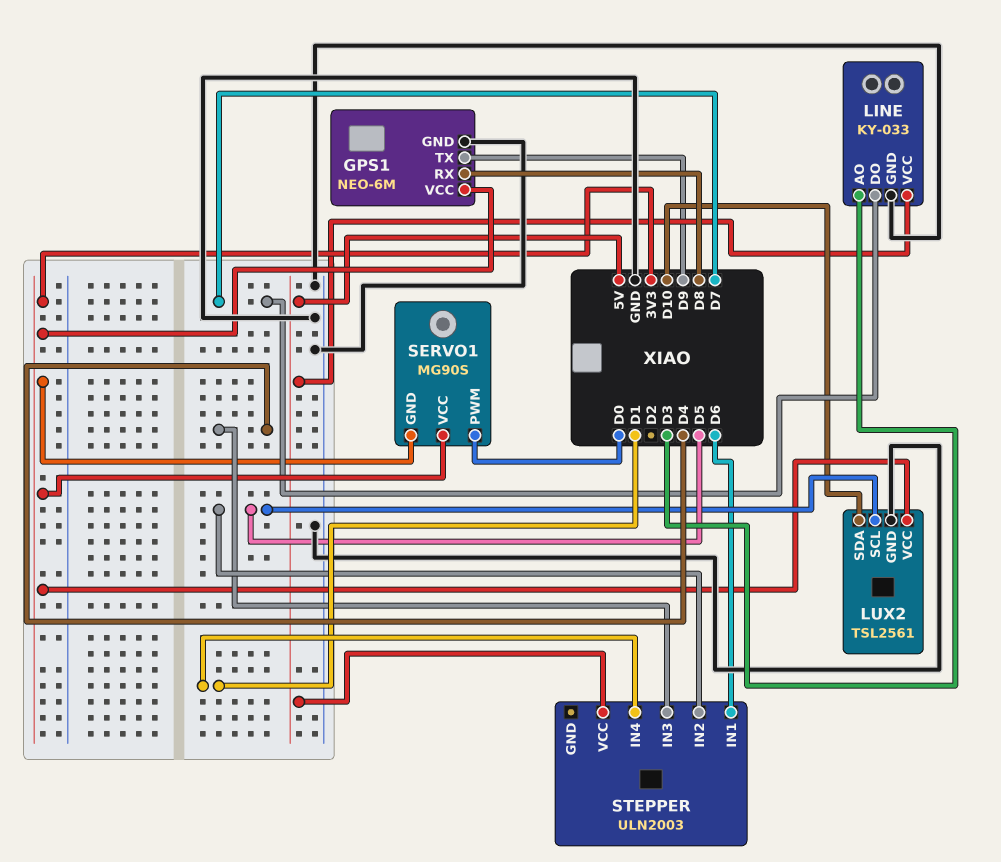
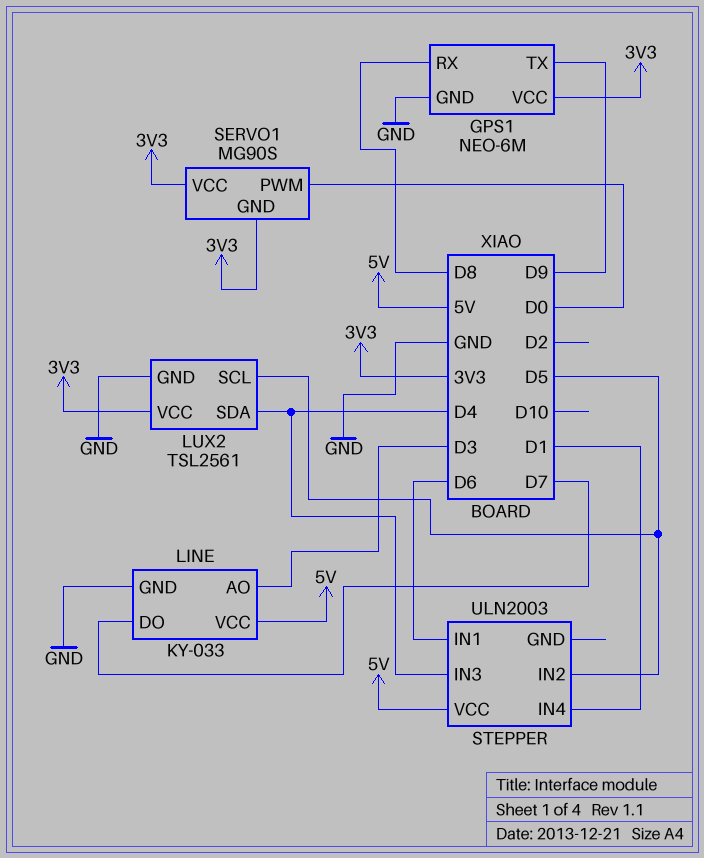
LUX2 pin SDA: D10 -> D4

